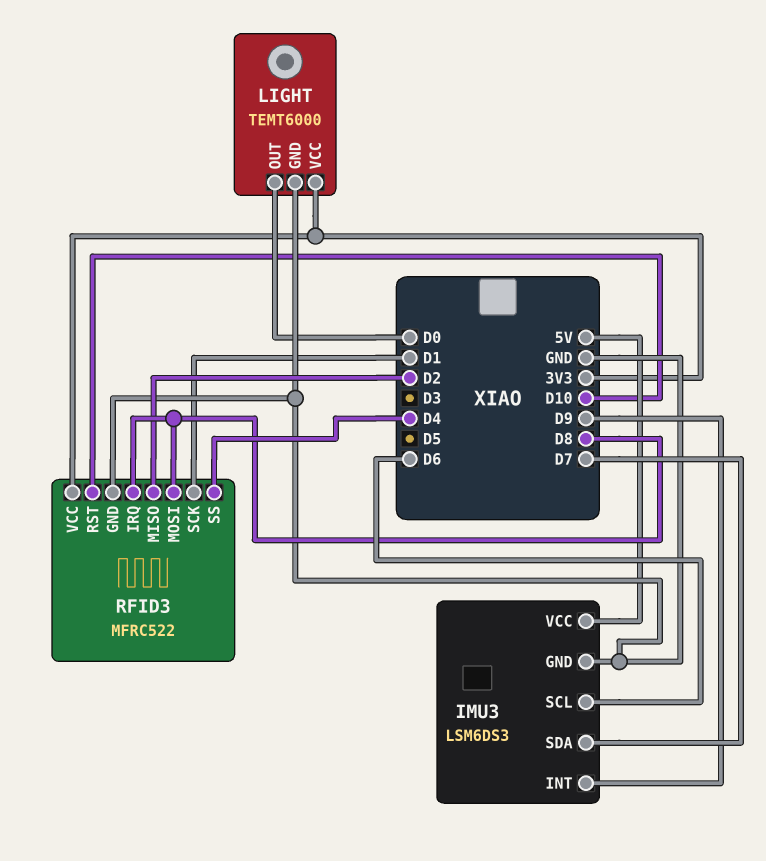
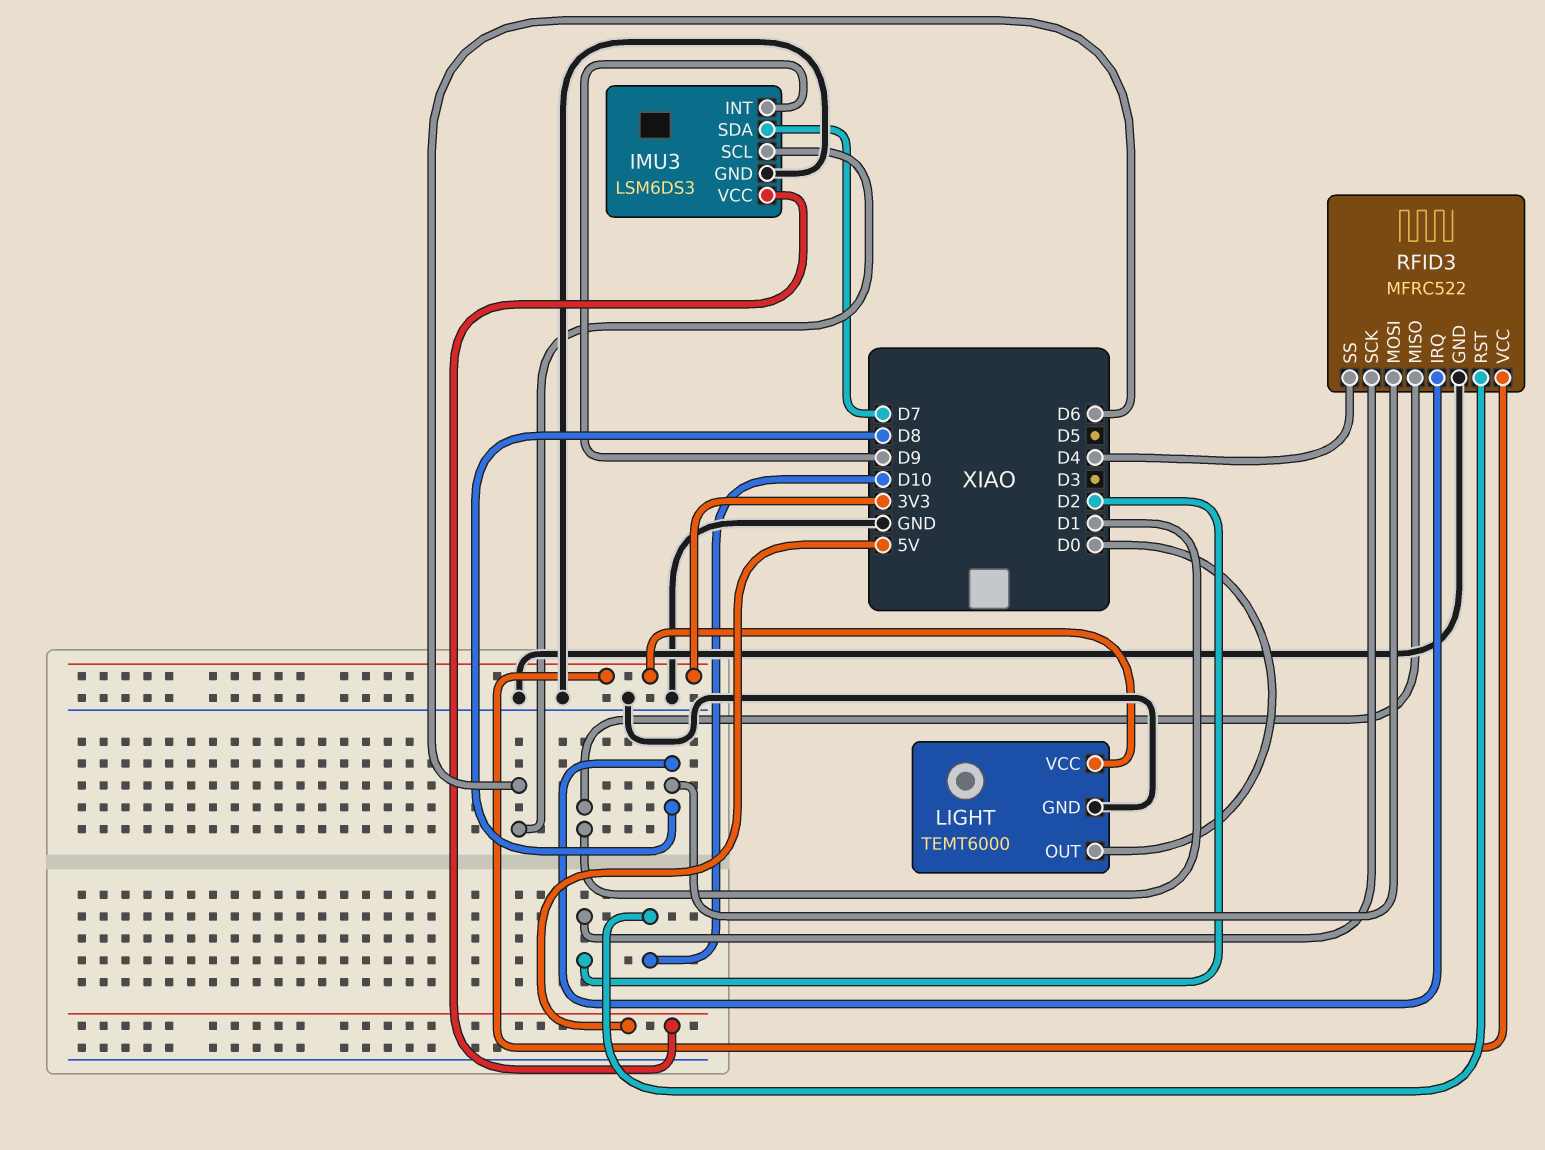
RFID3 pin MISO: D2 -> D1
RFID3 pin SCK: D1 -> D2

